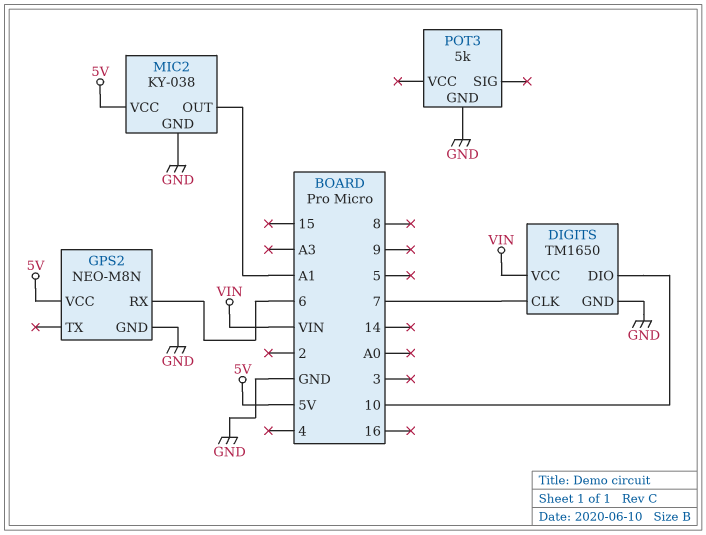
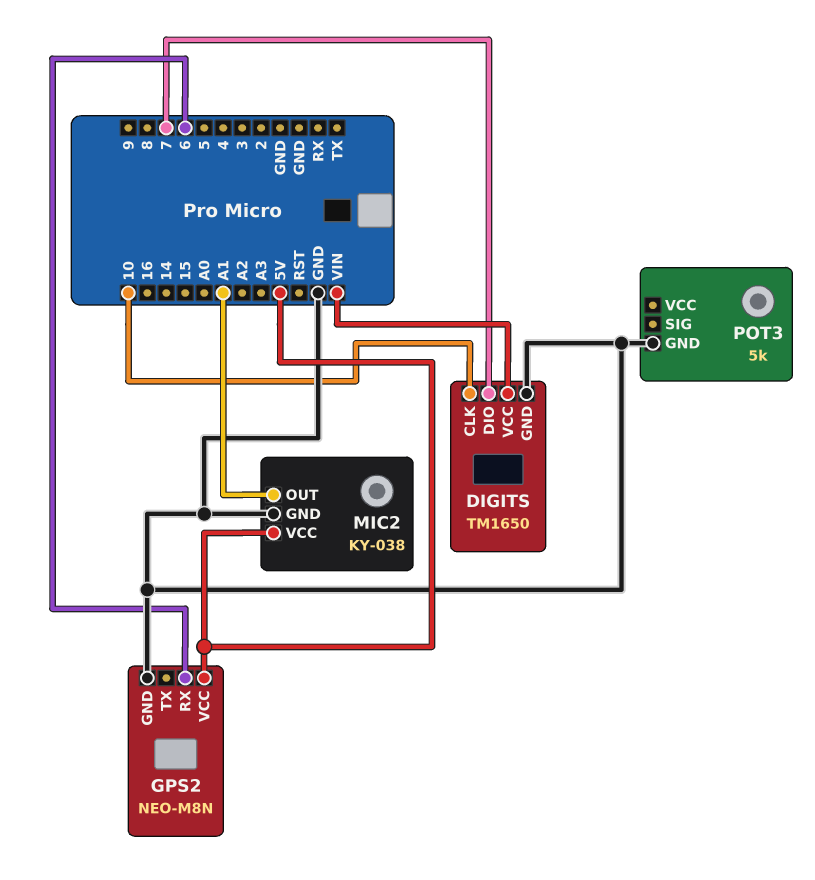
DIGITS pin CLK: 7 -> 10
DIGITS pin DIO: 10 -> 7

